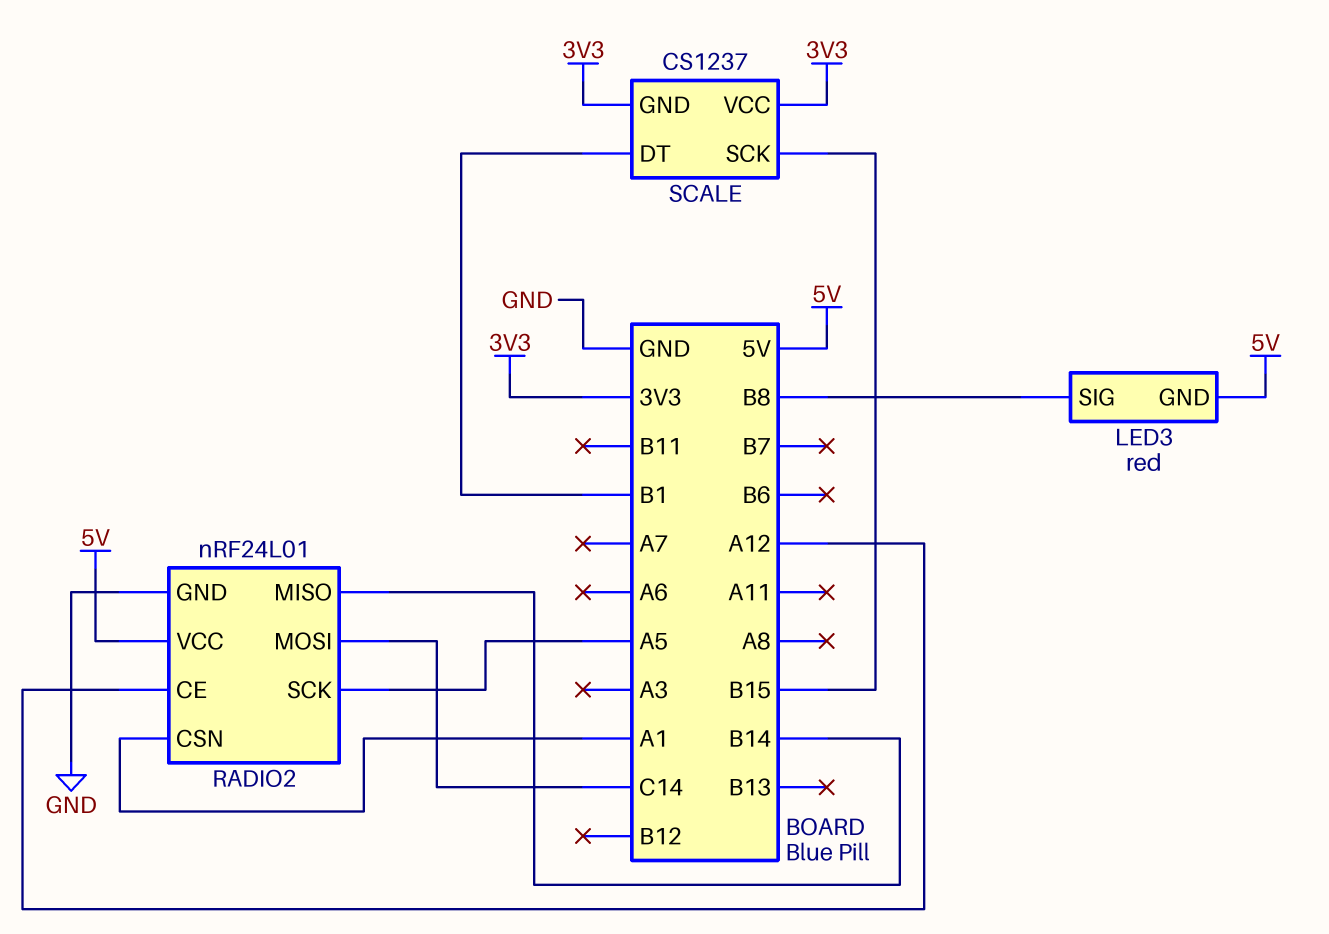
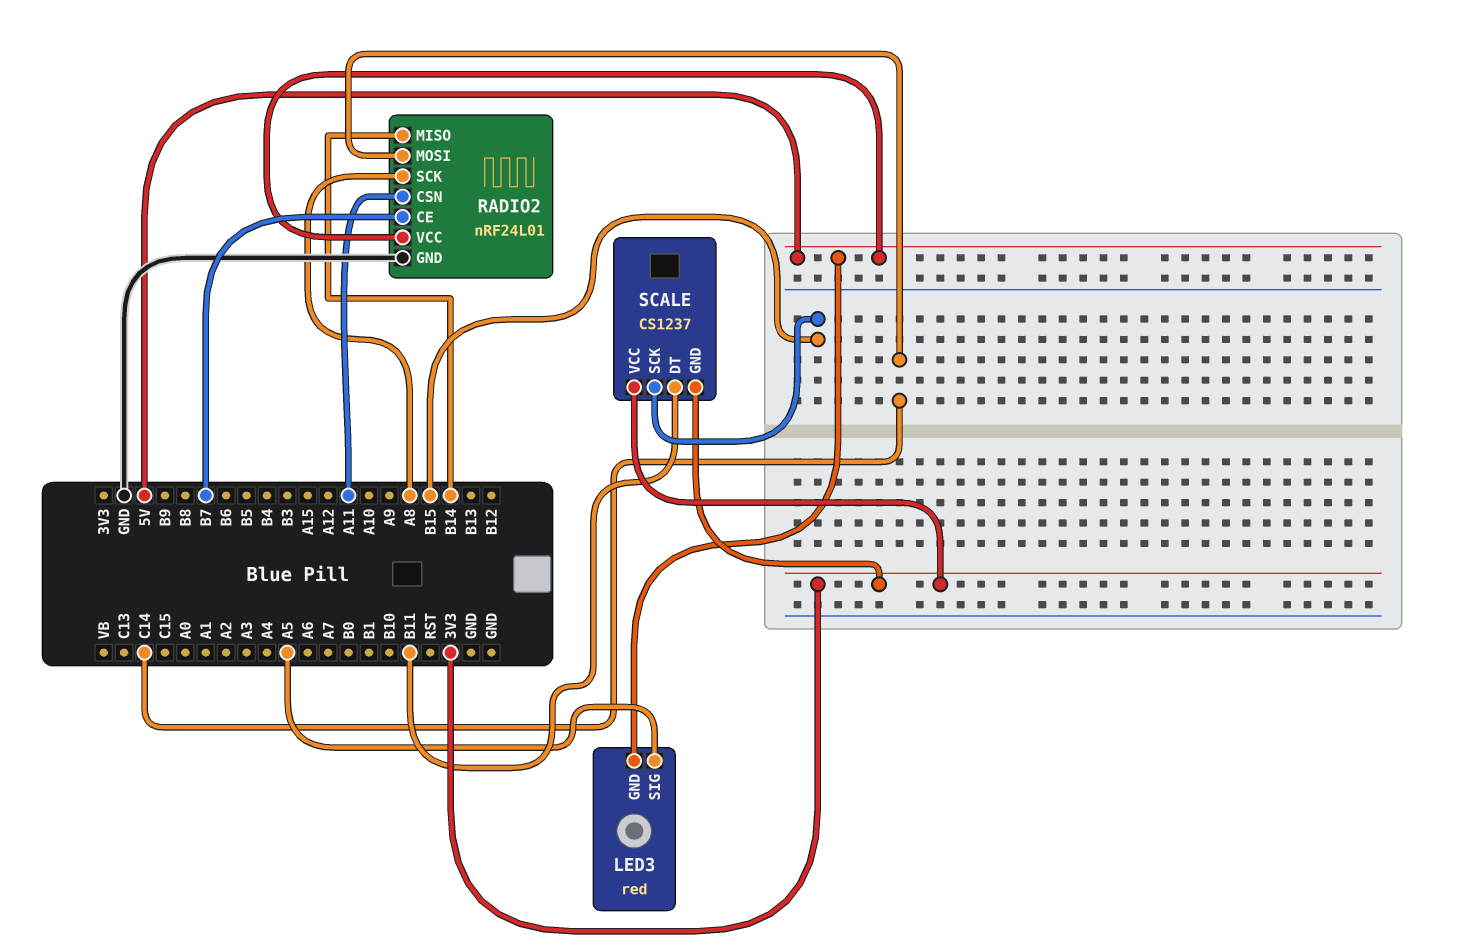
LED3 pin SIG: B8 -> A5
RADIO2 pin CE: A12 -> B7
RADIO2 pin CSN: A1 -> A11
RADIO2 pin SCK: A5 -> A8
SCALE pin DT: B1 -> B11

